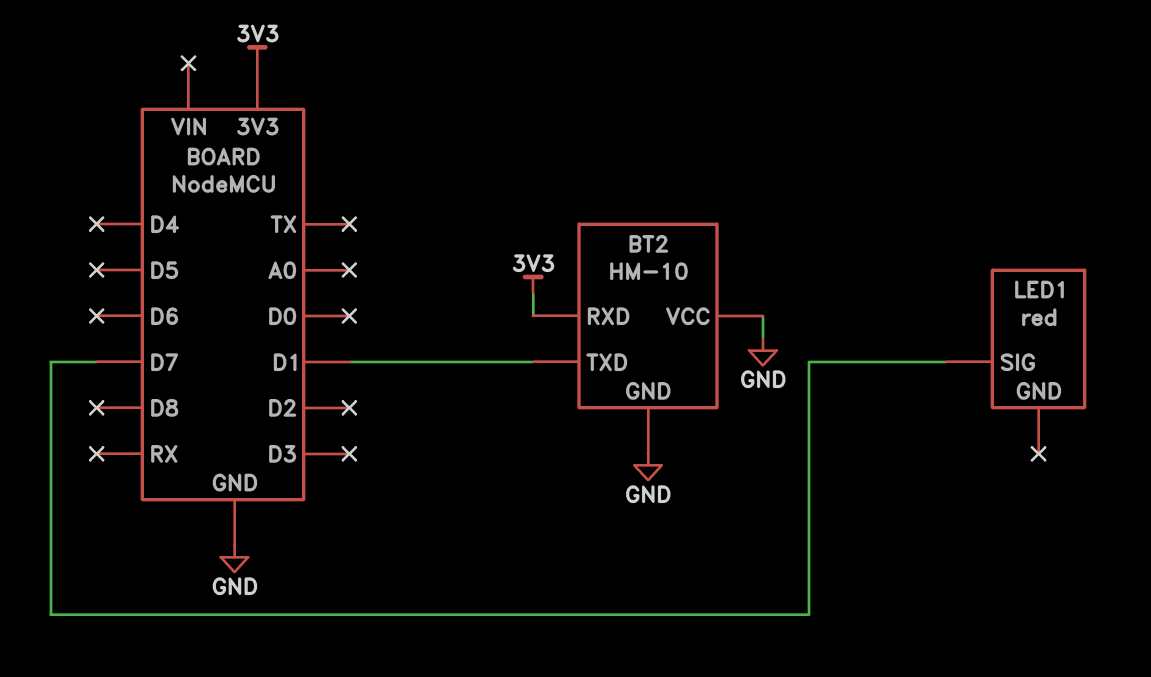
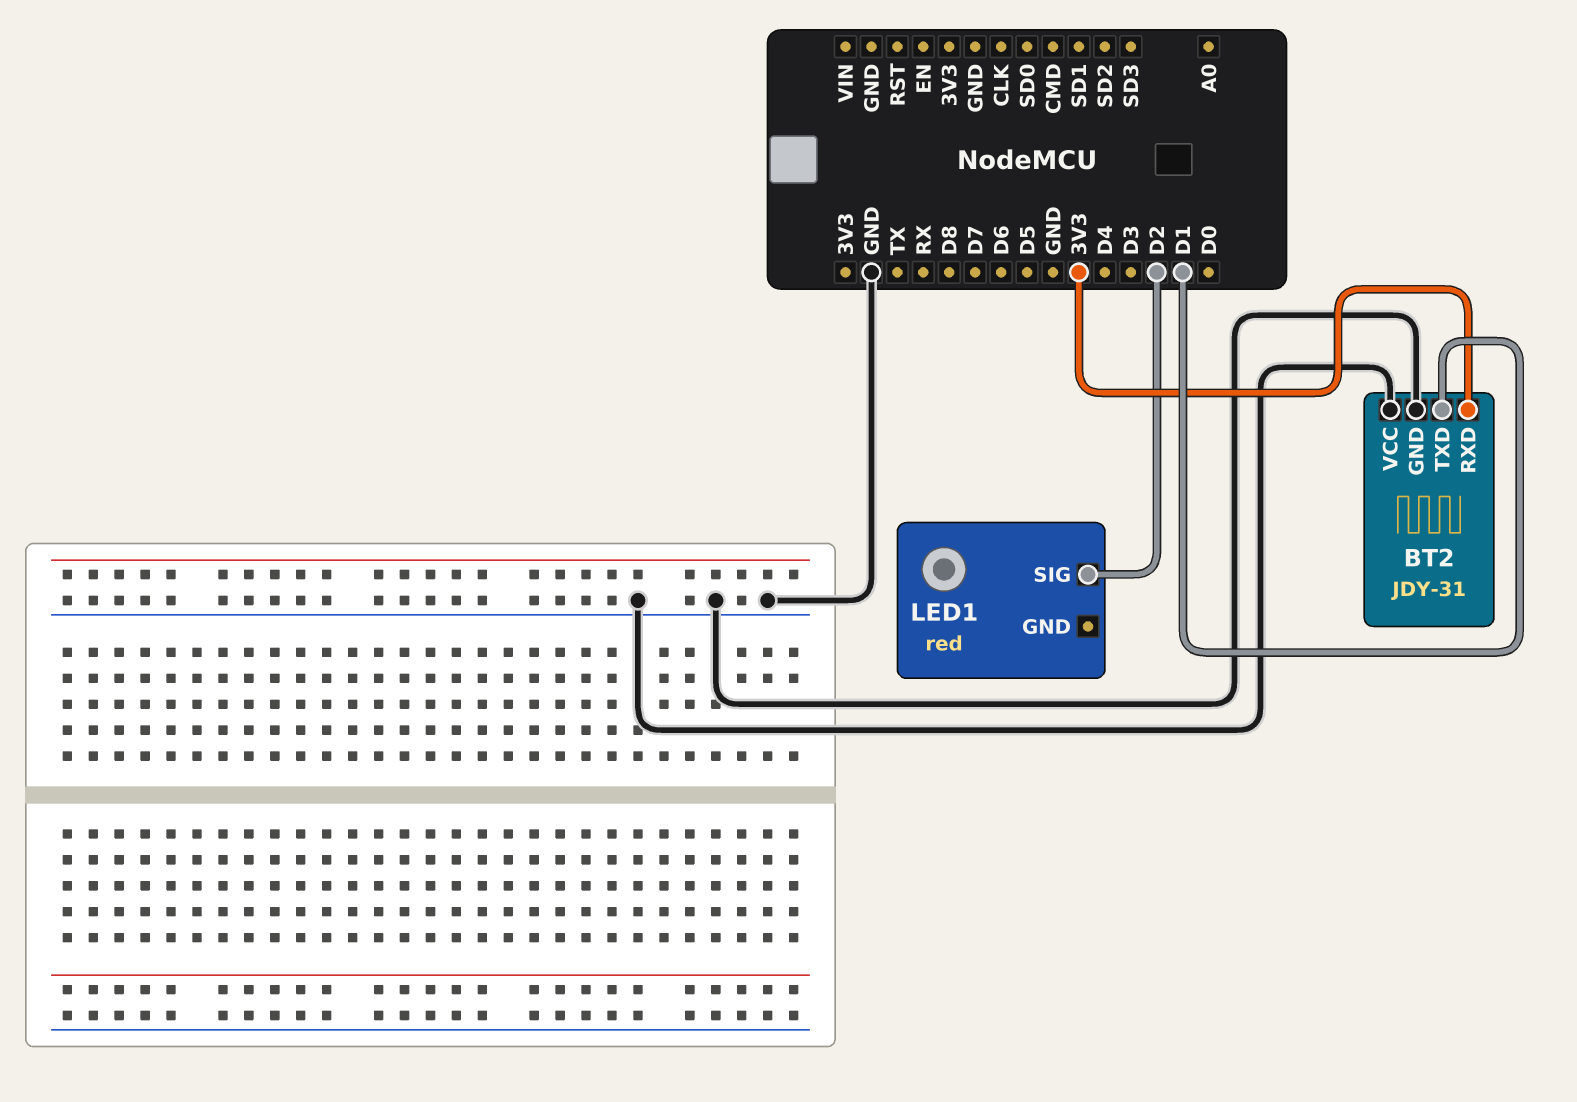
BT2: HM-10 -> JDY-31
LED1 pin SIG: D7 -> D2

